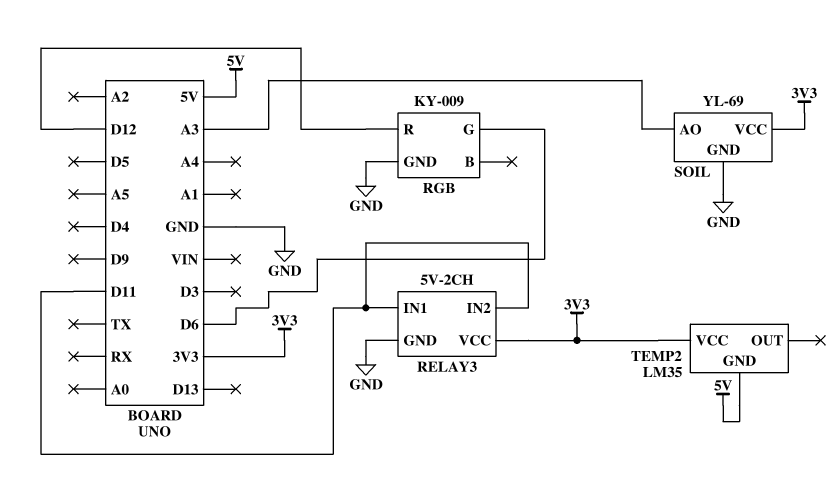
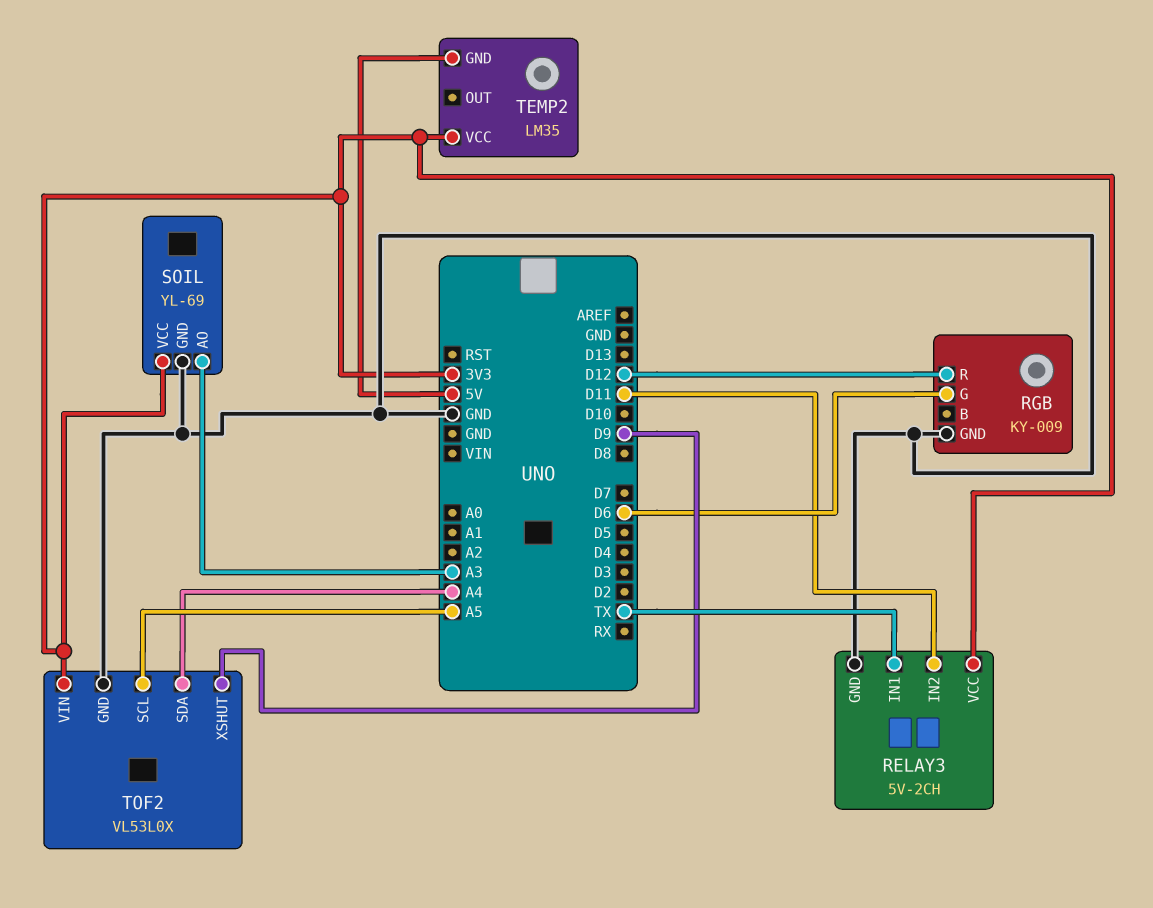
RELAY3 pin IN1: D11 -> TX
TOF2: none -> VL53L0X
TOF2 pin GND: none -> GND
TOF2 pin SCL: none -> A5
TOF2 pin SDA: none -> A4
TOF2 pin VIN: none -> 3V3
TOF2 pin XSHUT: none -> D9

